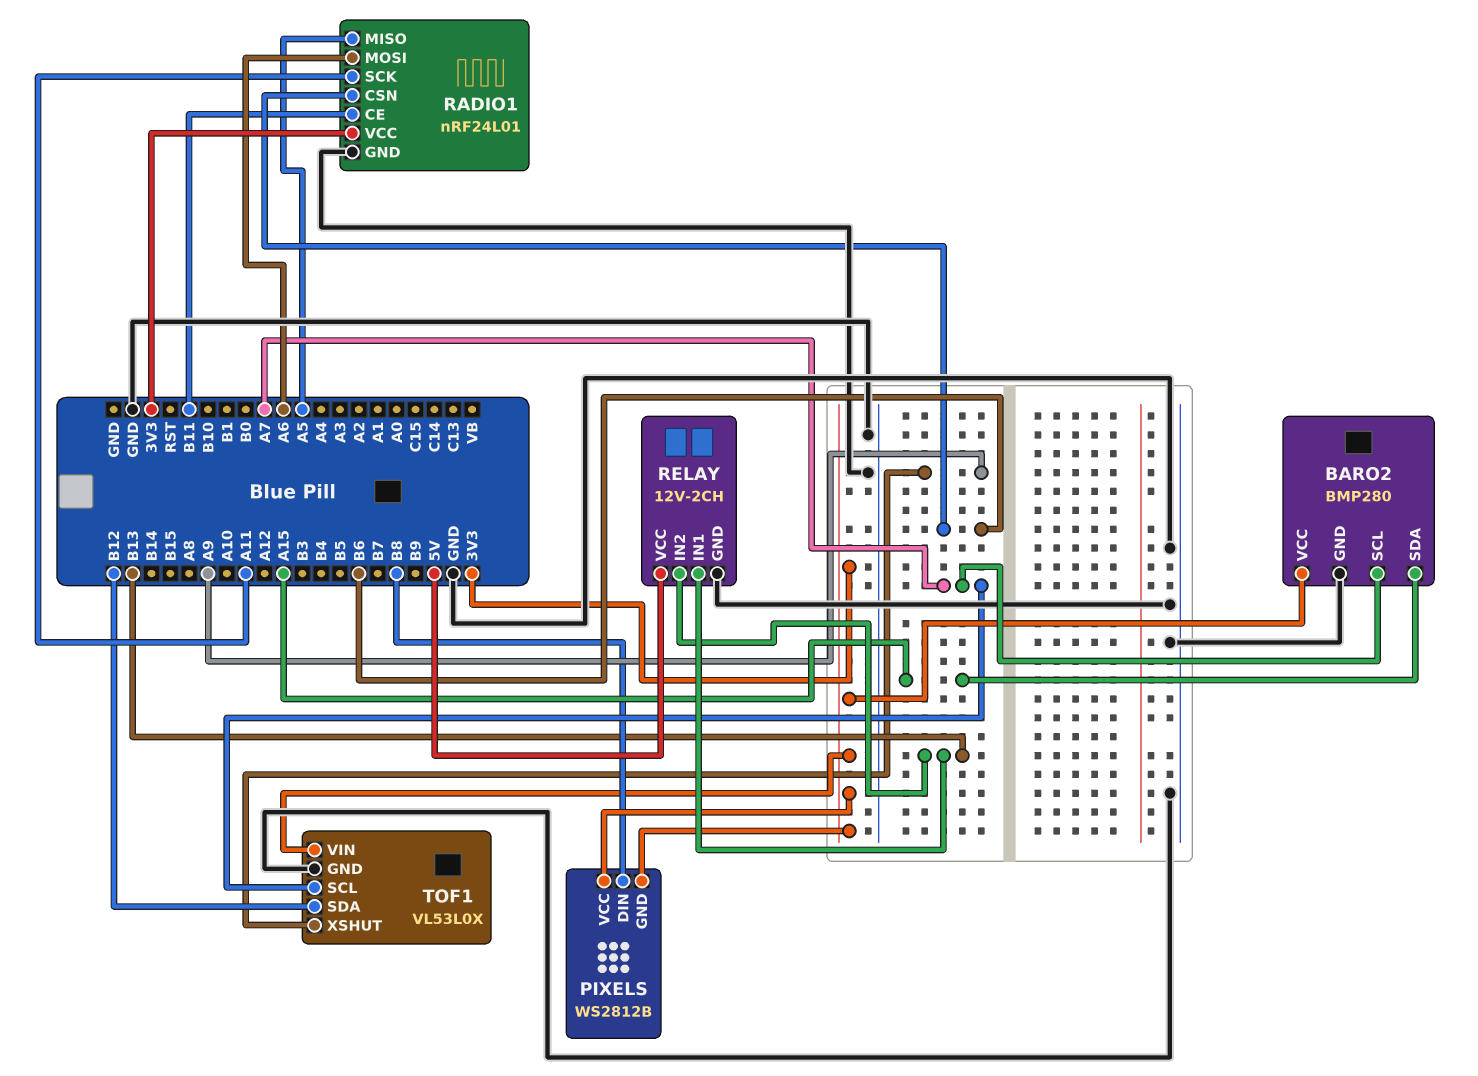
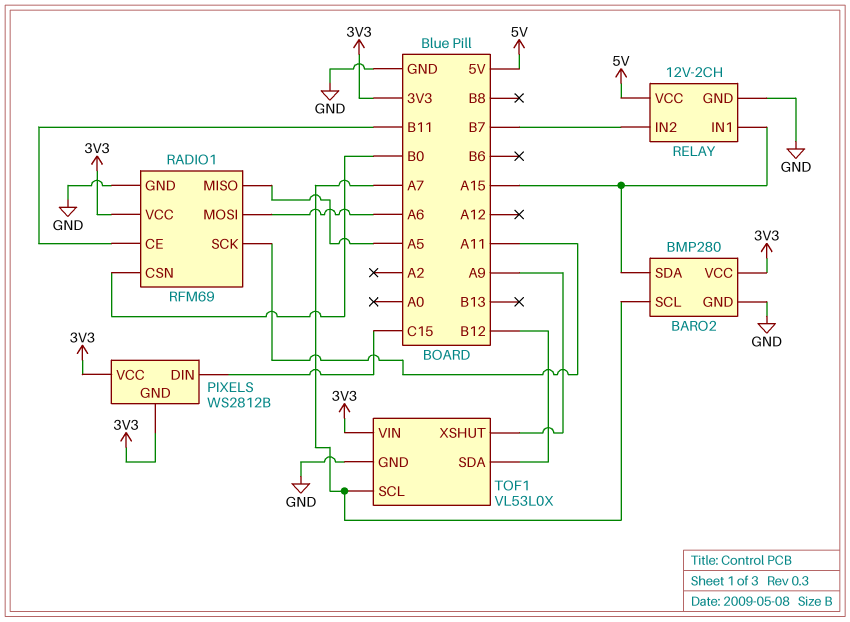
PIXELS pin DIN: B8 -> C15
RADIO1: nRF24L01 -> RFM69
RADIO1 pin CSN: B6 -> B0
RELAY pin IN1: B13 -> A15
RELAY pin IN2: B13 -> B7

